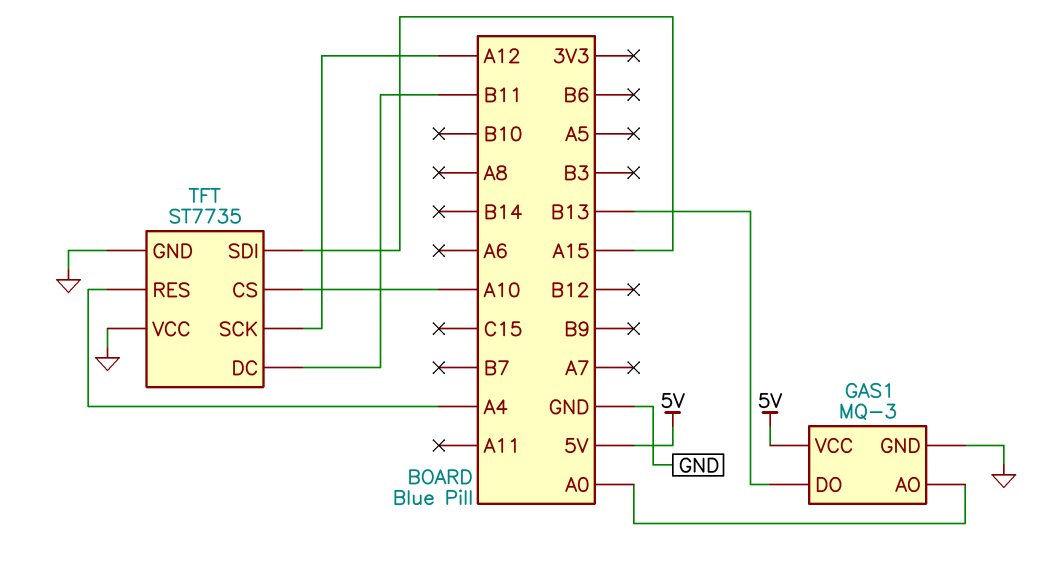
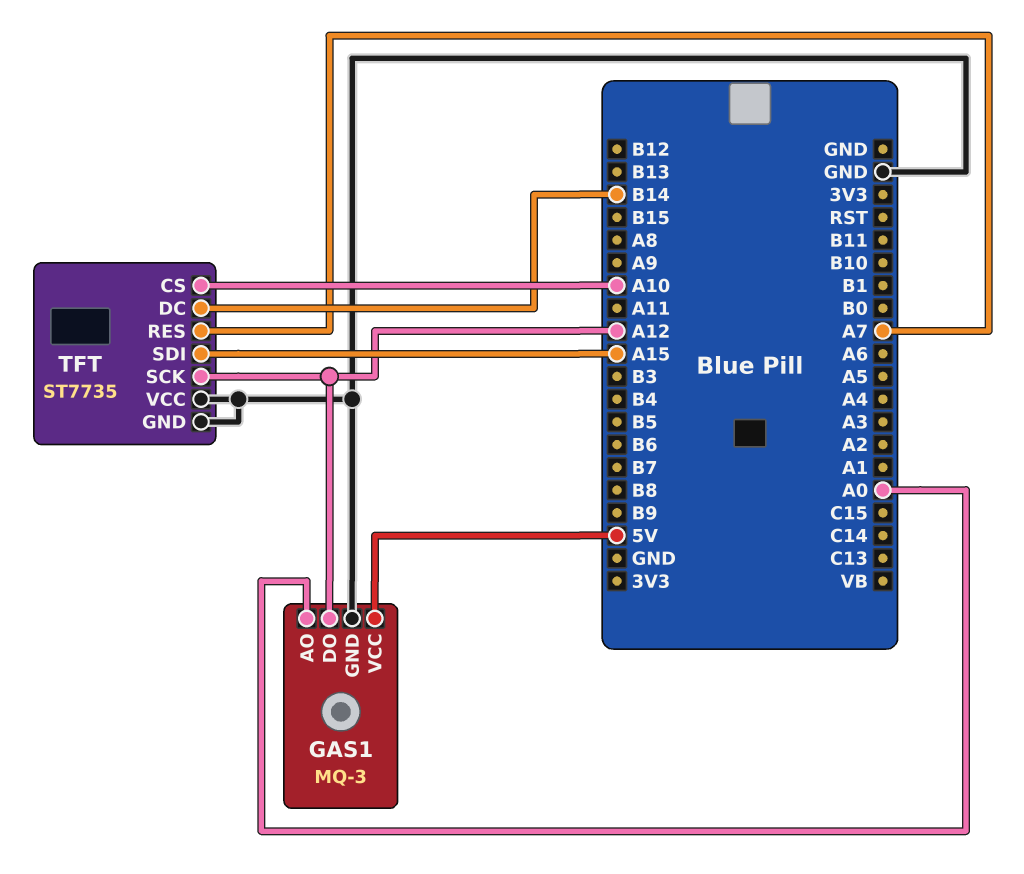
GAS1 pin DO: B13 -> A12
TFT pin DC: B11 -> B14
TFT pin RES: A4 -> A7

